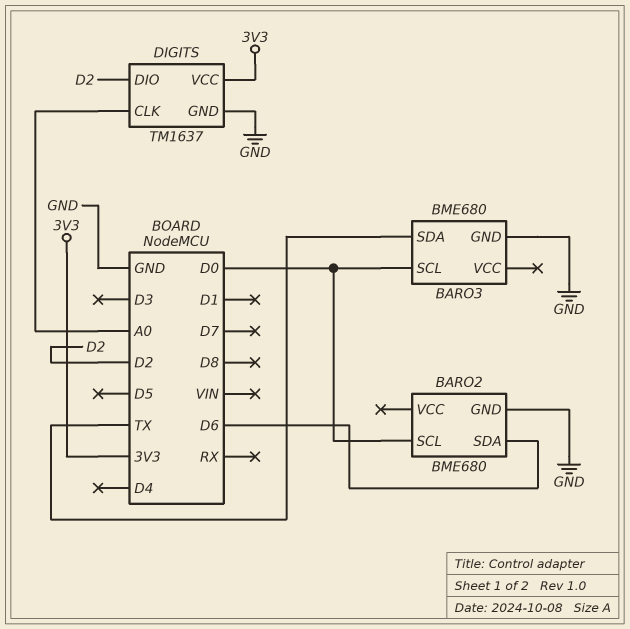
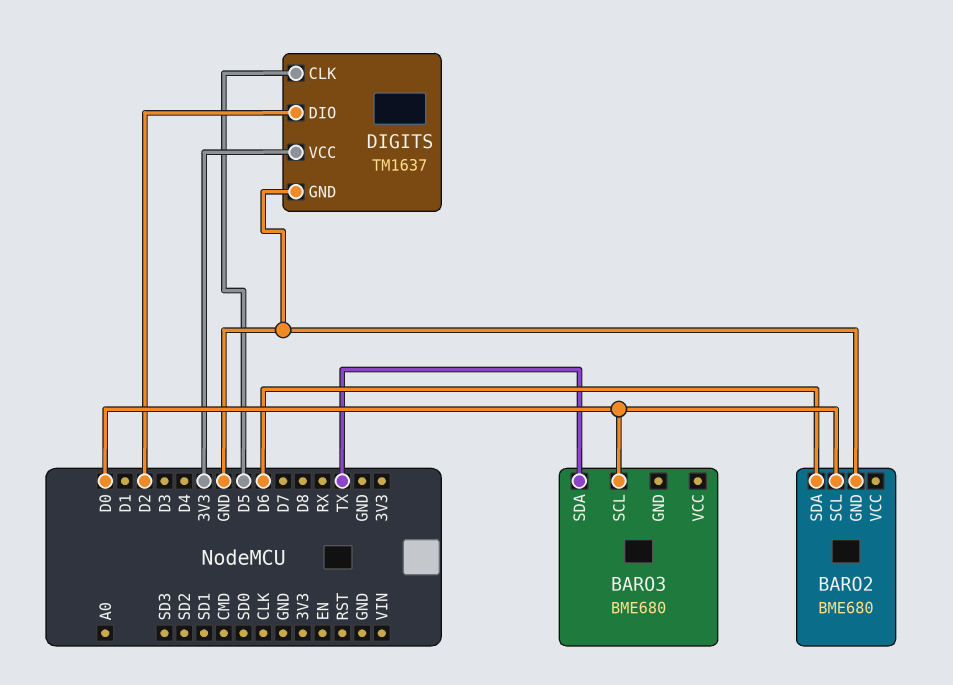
BARO3 pin GND: GND -> none
DIGITS pin CLK: A0 -> D5

